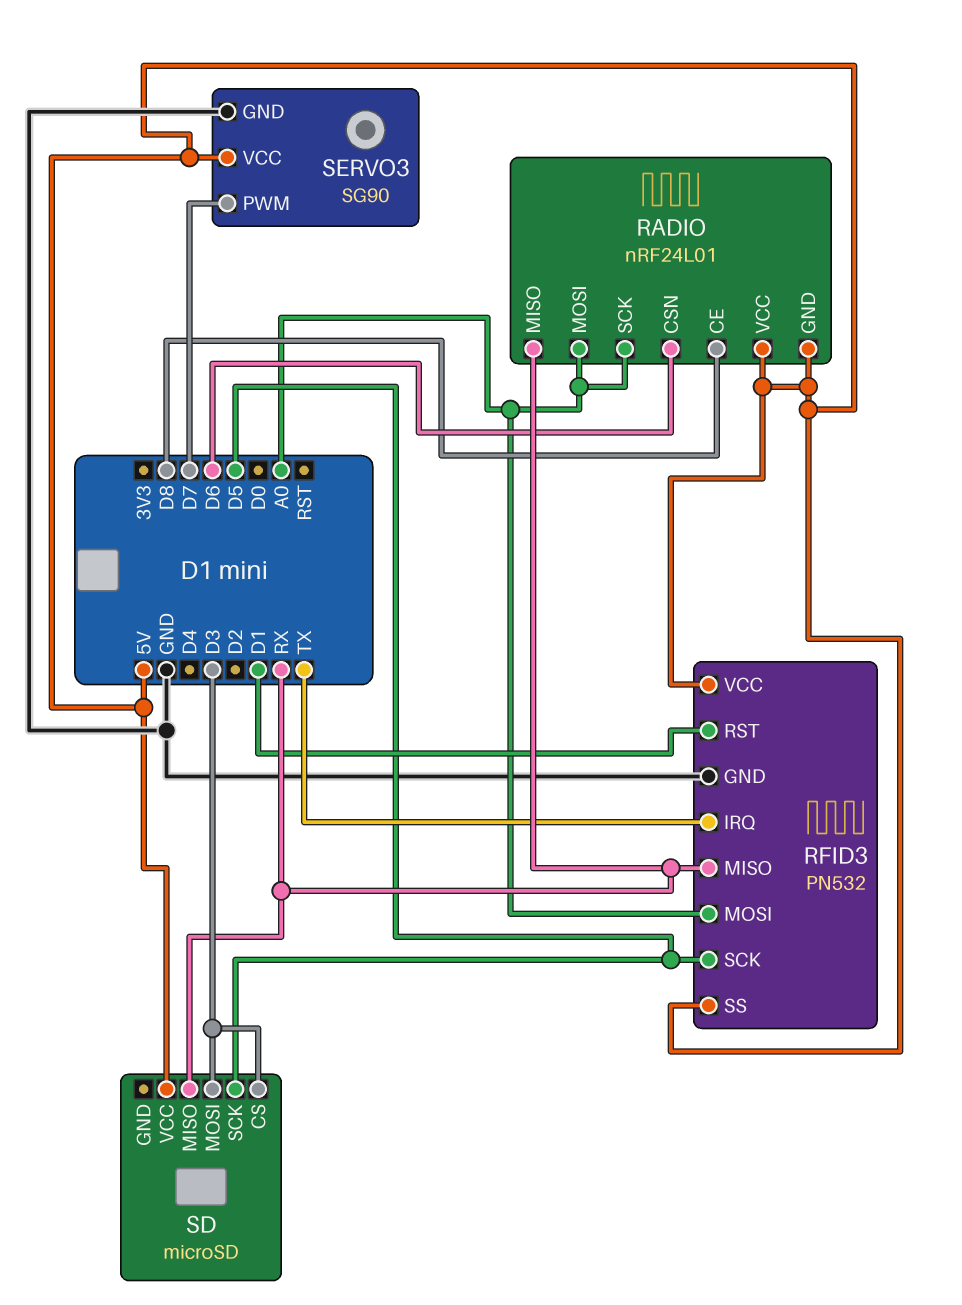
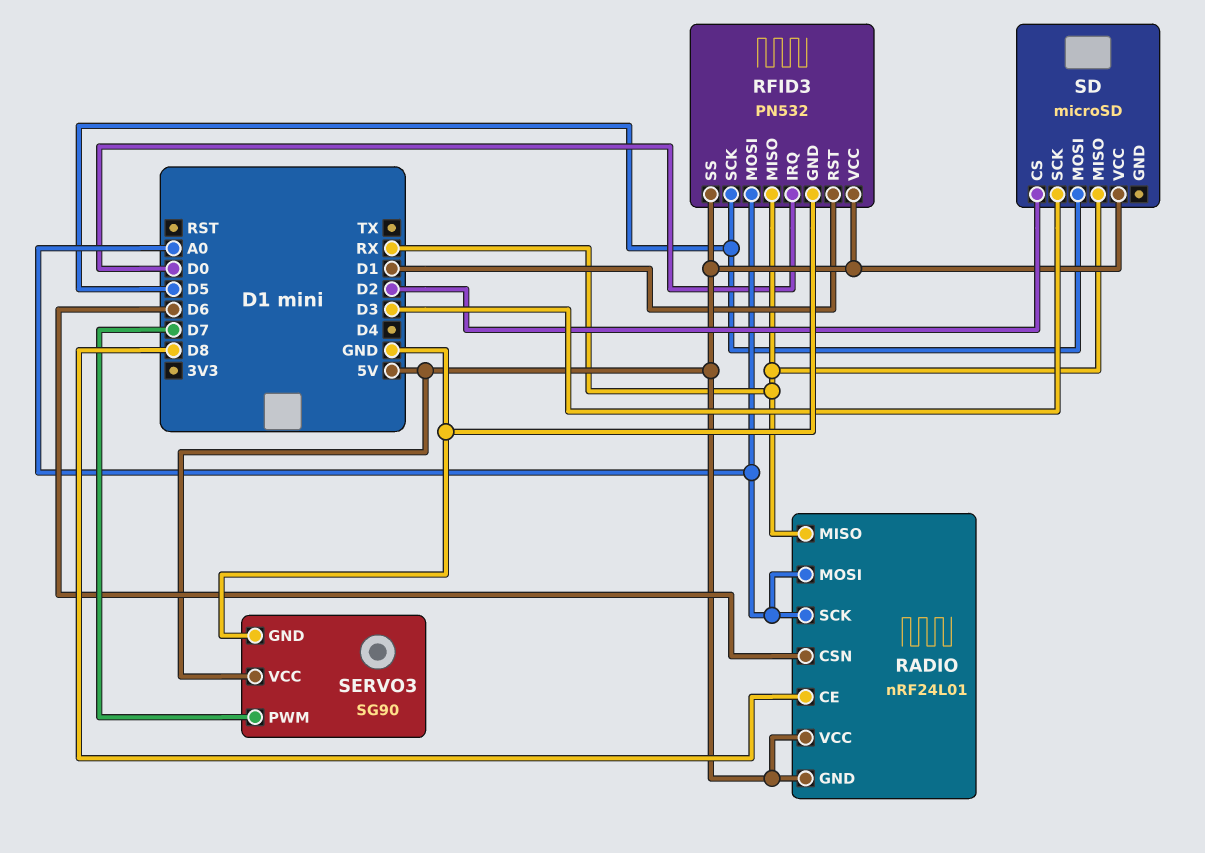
RFID3 pin IRQ: TX -> D0
SD pin CS: D3 -> D2
SD pin MOSI: D3 -> D5
SD pin SCK: D5 -> D3

